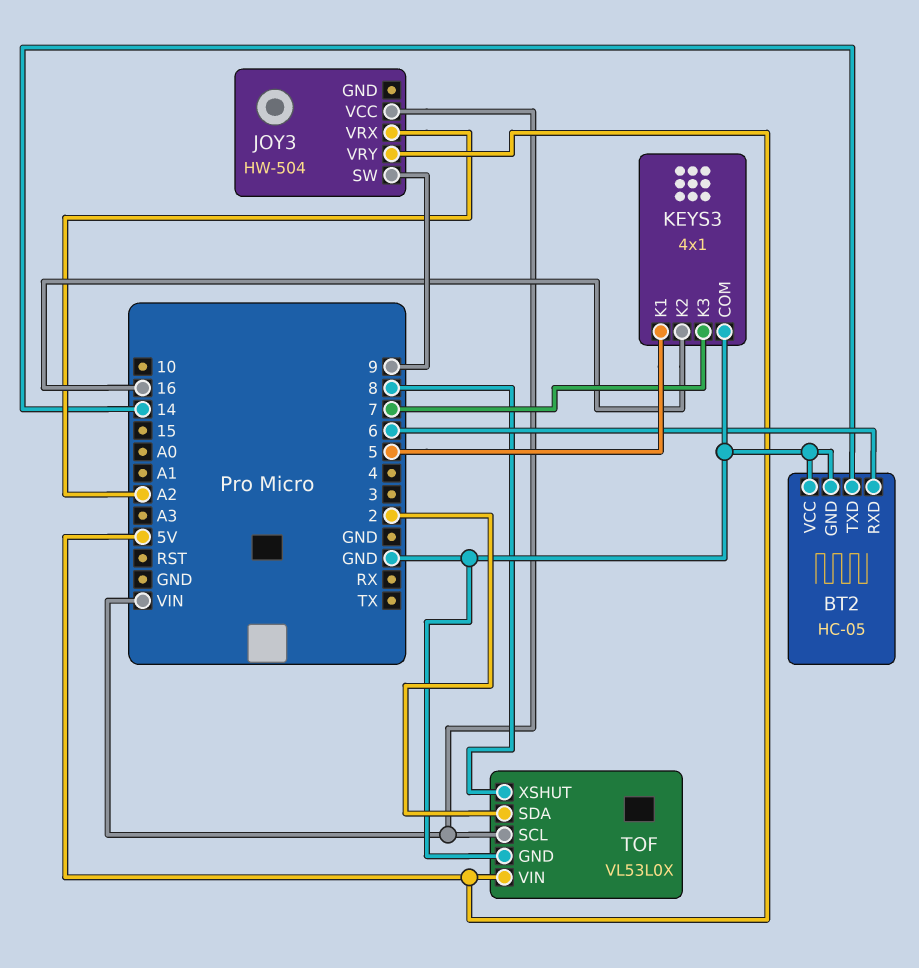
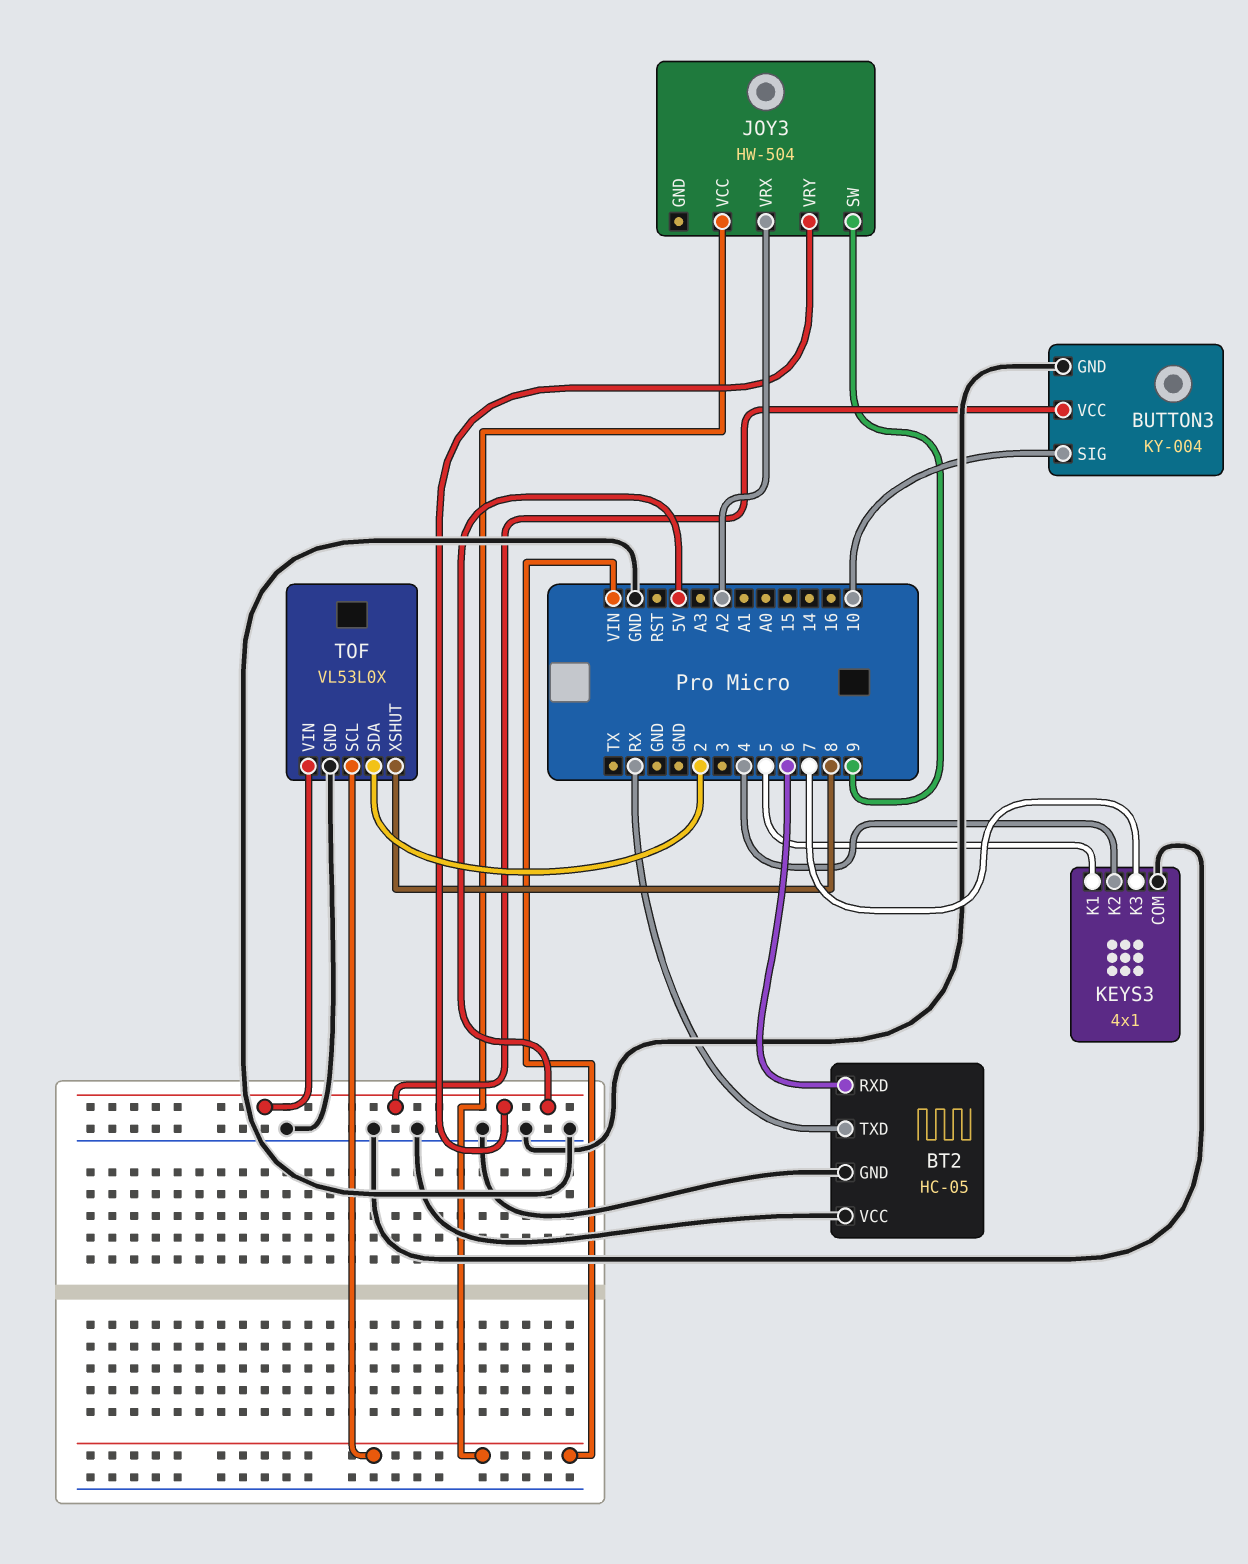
BT2 pin TXD: 14 -> RX
BUTTON3: none -> KY-004
BUTTON3 pin GND: none -> GND
BUTTON3 pin SIG: none -> 10
BUTTON3 pin VCC: none -> 5V
KEYS3 pin K2: 16 -> 4

